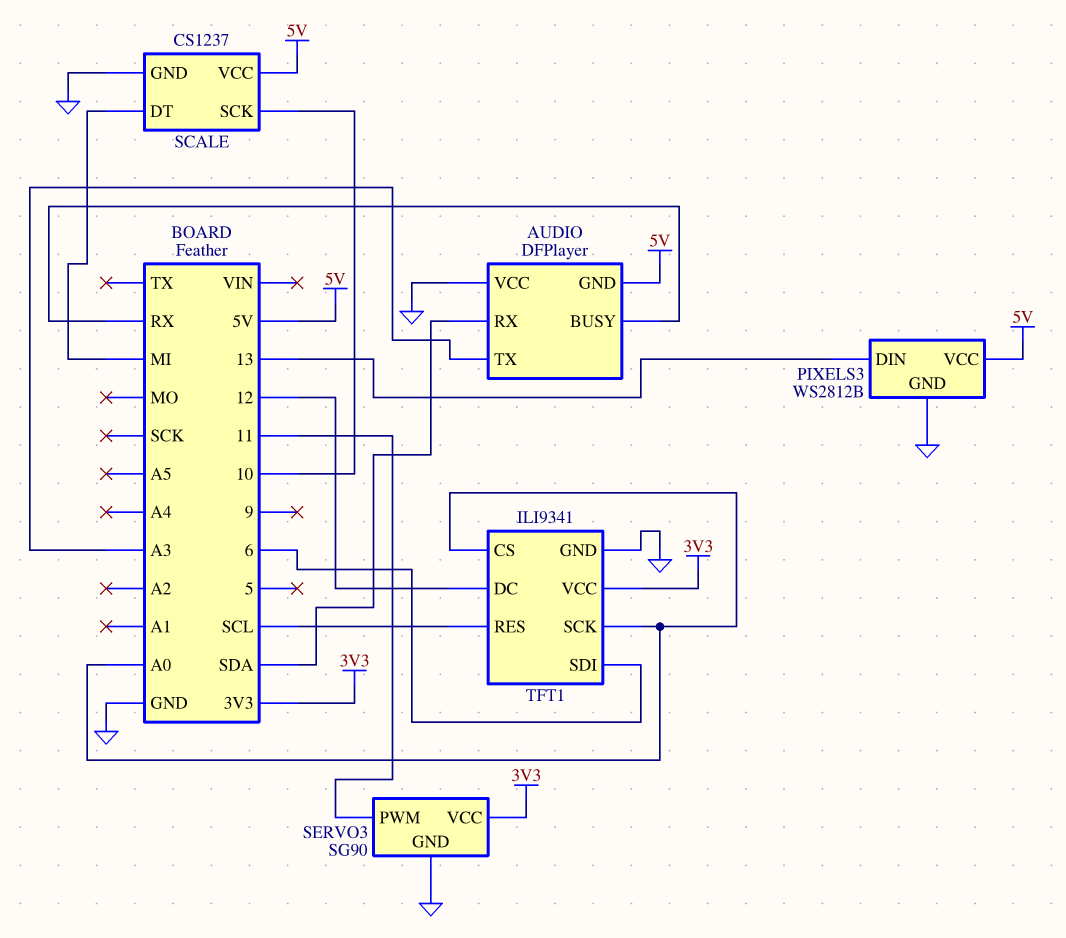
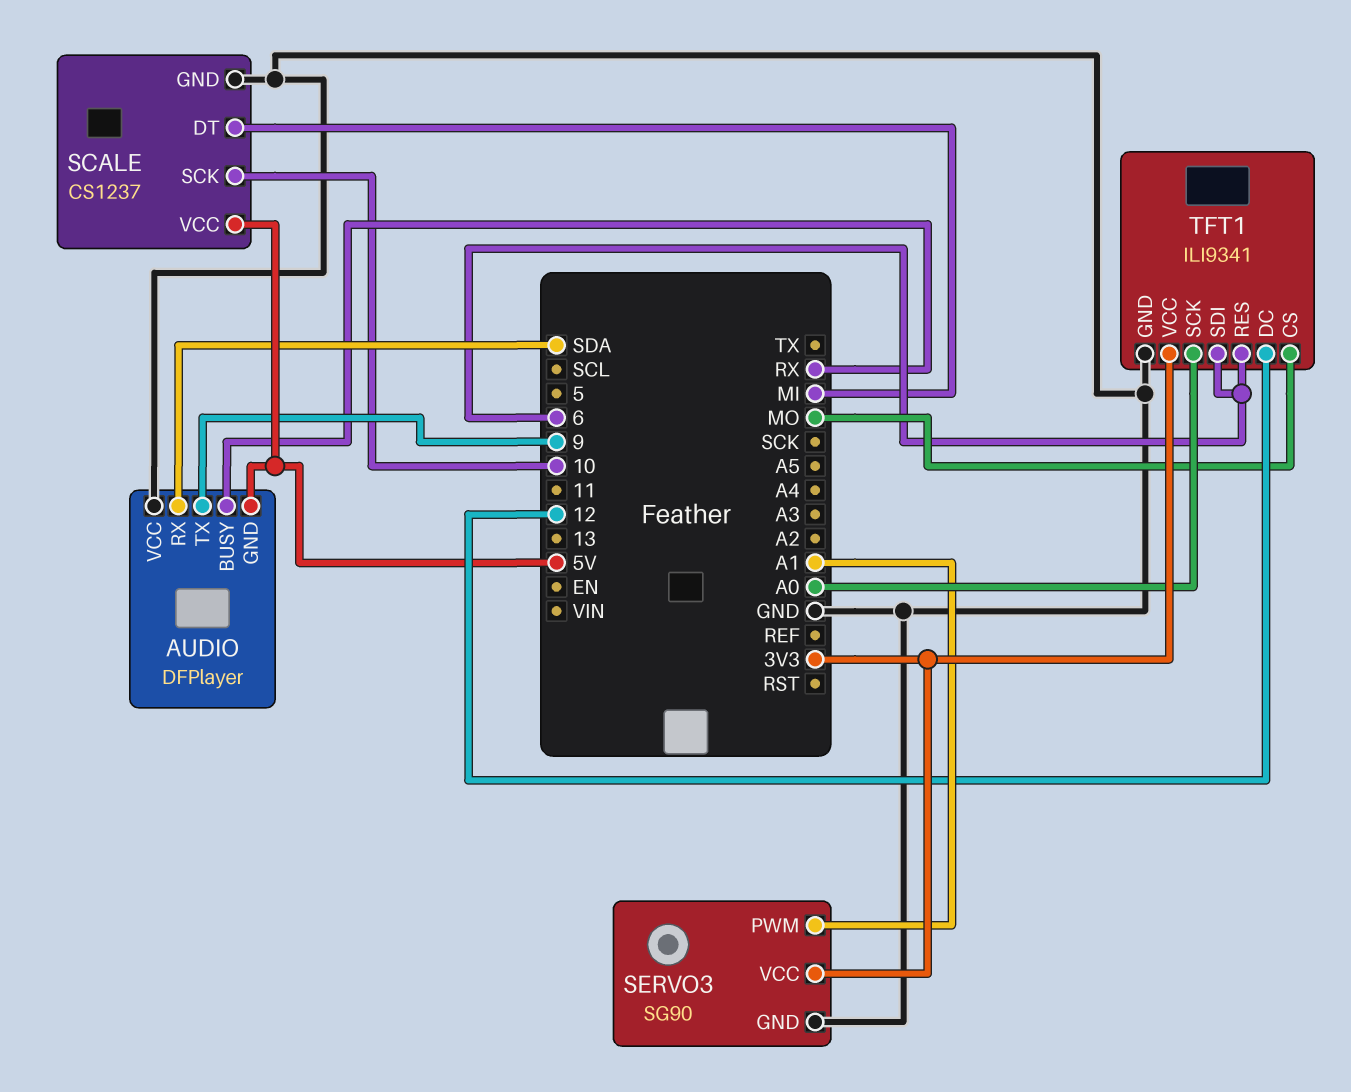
AUDIO pin TX: A3 -> 9
PIXELS3: WS2812B -> none
PIXELS3 pin DIN: 13 -> none
PIXELS3 pin GND: GND -> none
PIXELS3 pin VCC: 5V -> none
SERVO3 pin PWM: 11 -> A1
TFT1 pin CS: A0 -> MO
TFT1 pin RES: SCL -> 6

